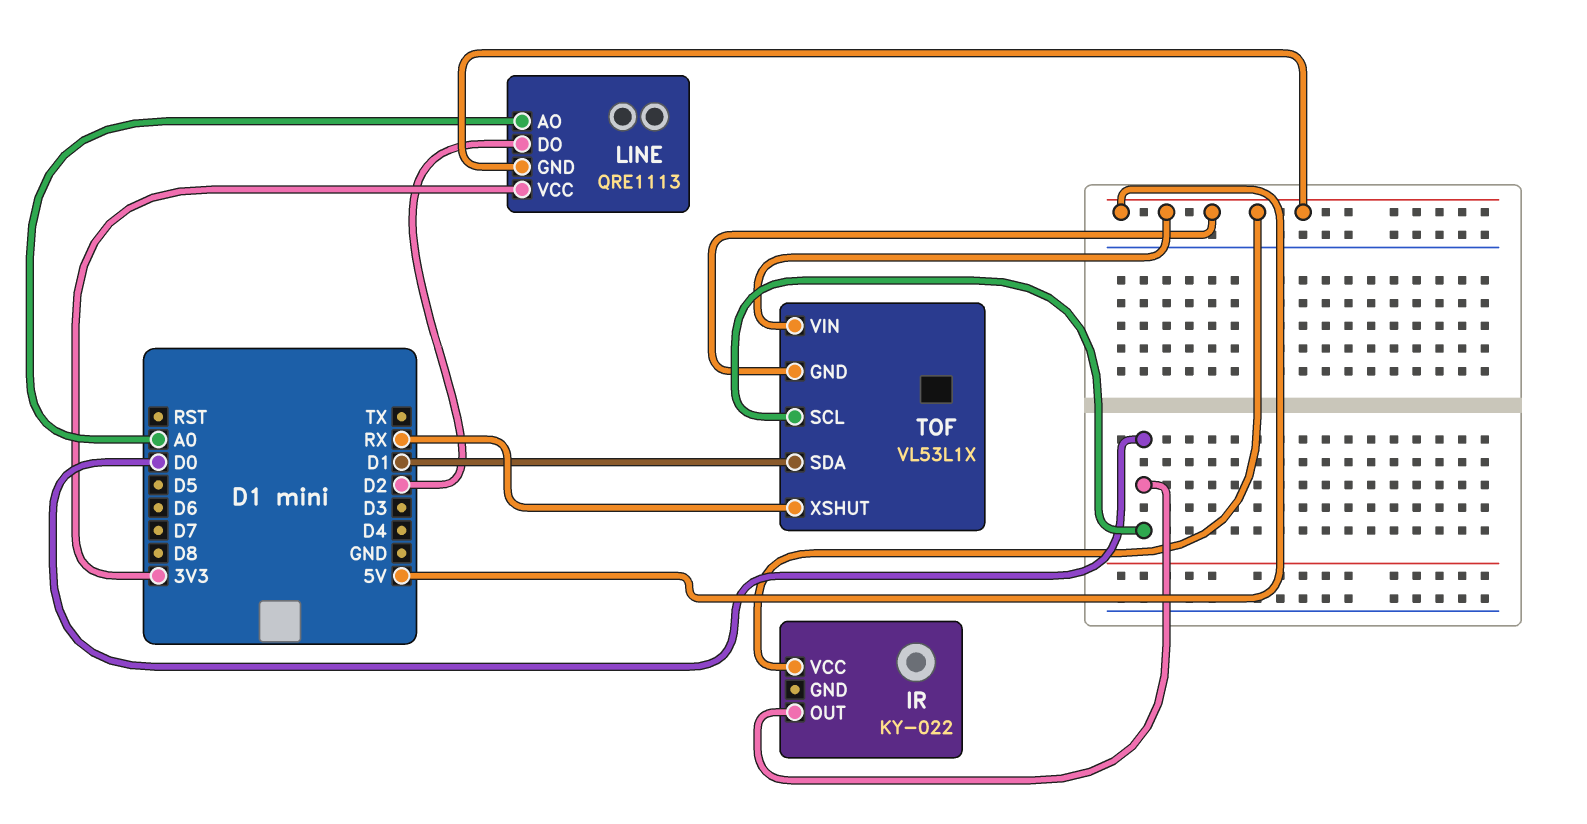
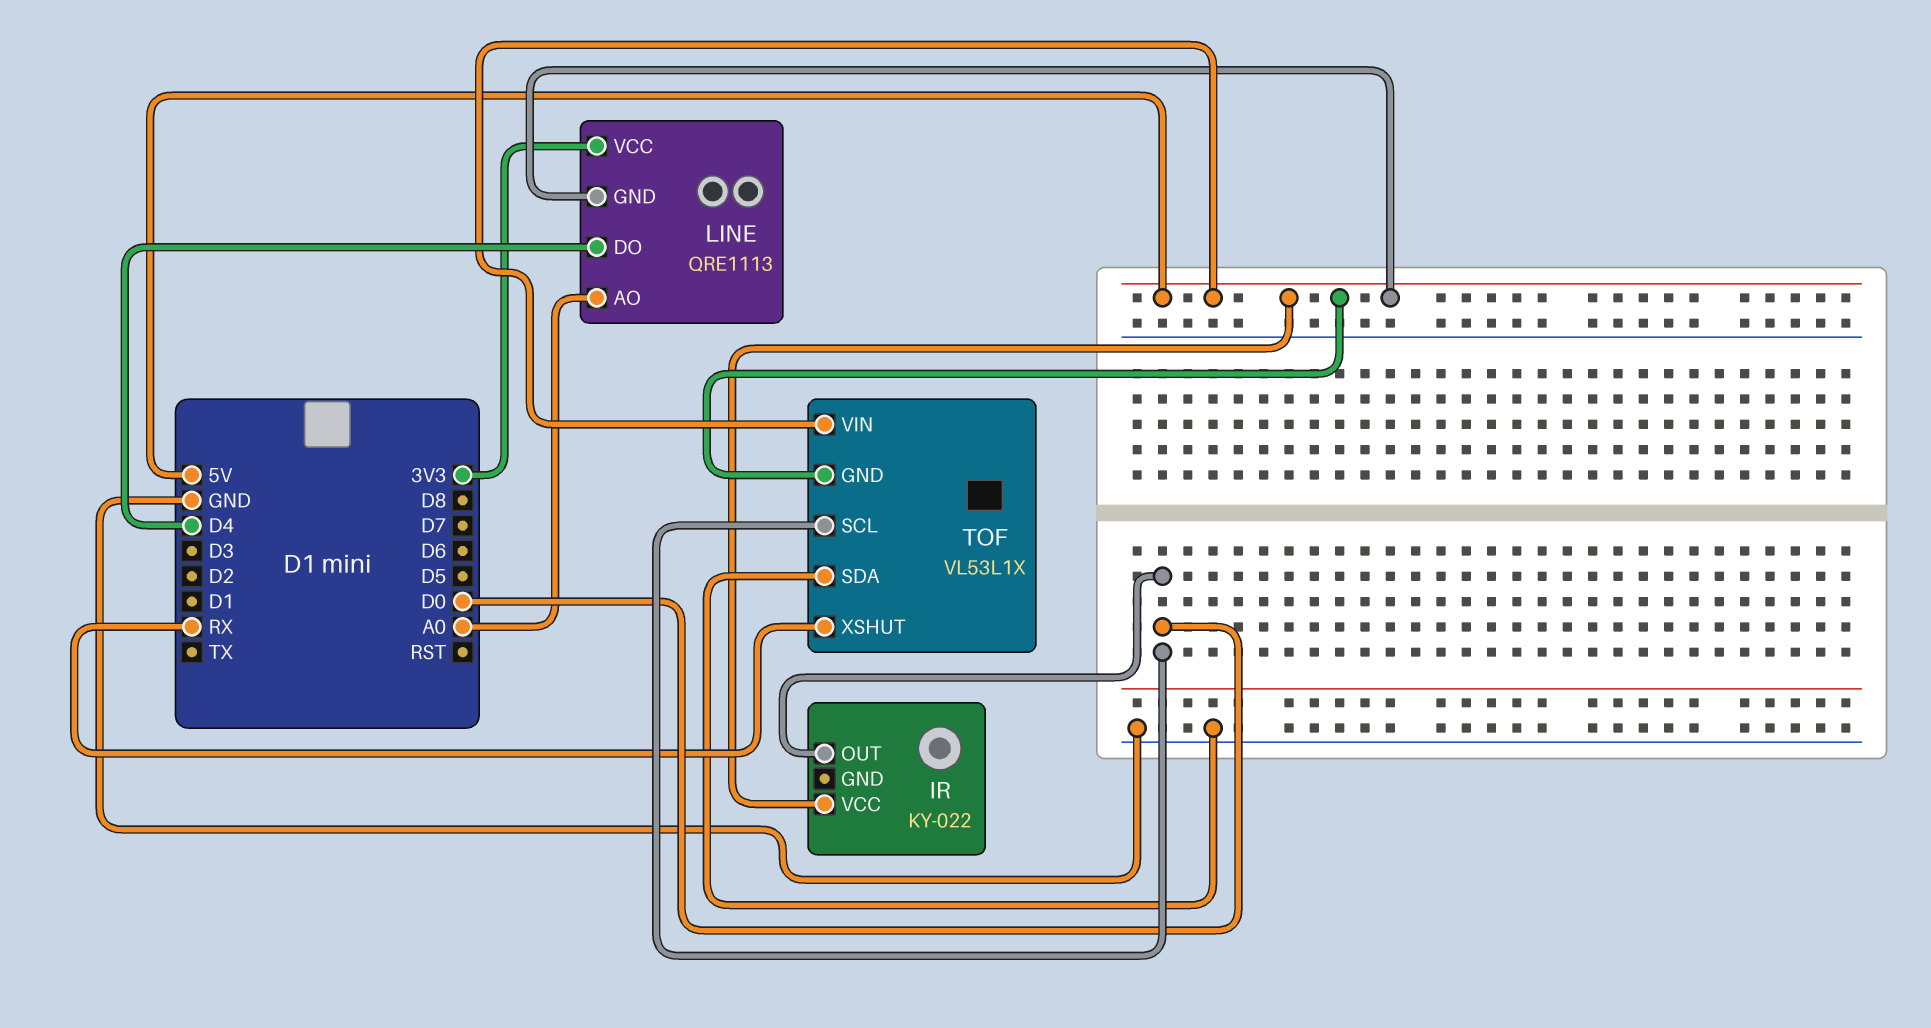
LINE pin DO: D2 -> D4
TOF pin SDA: D1 -> GND

